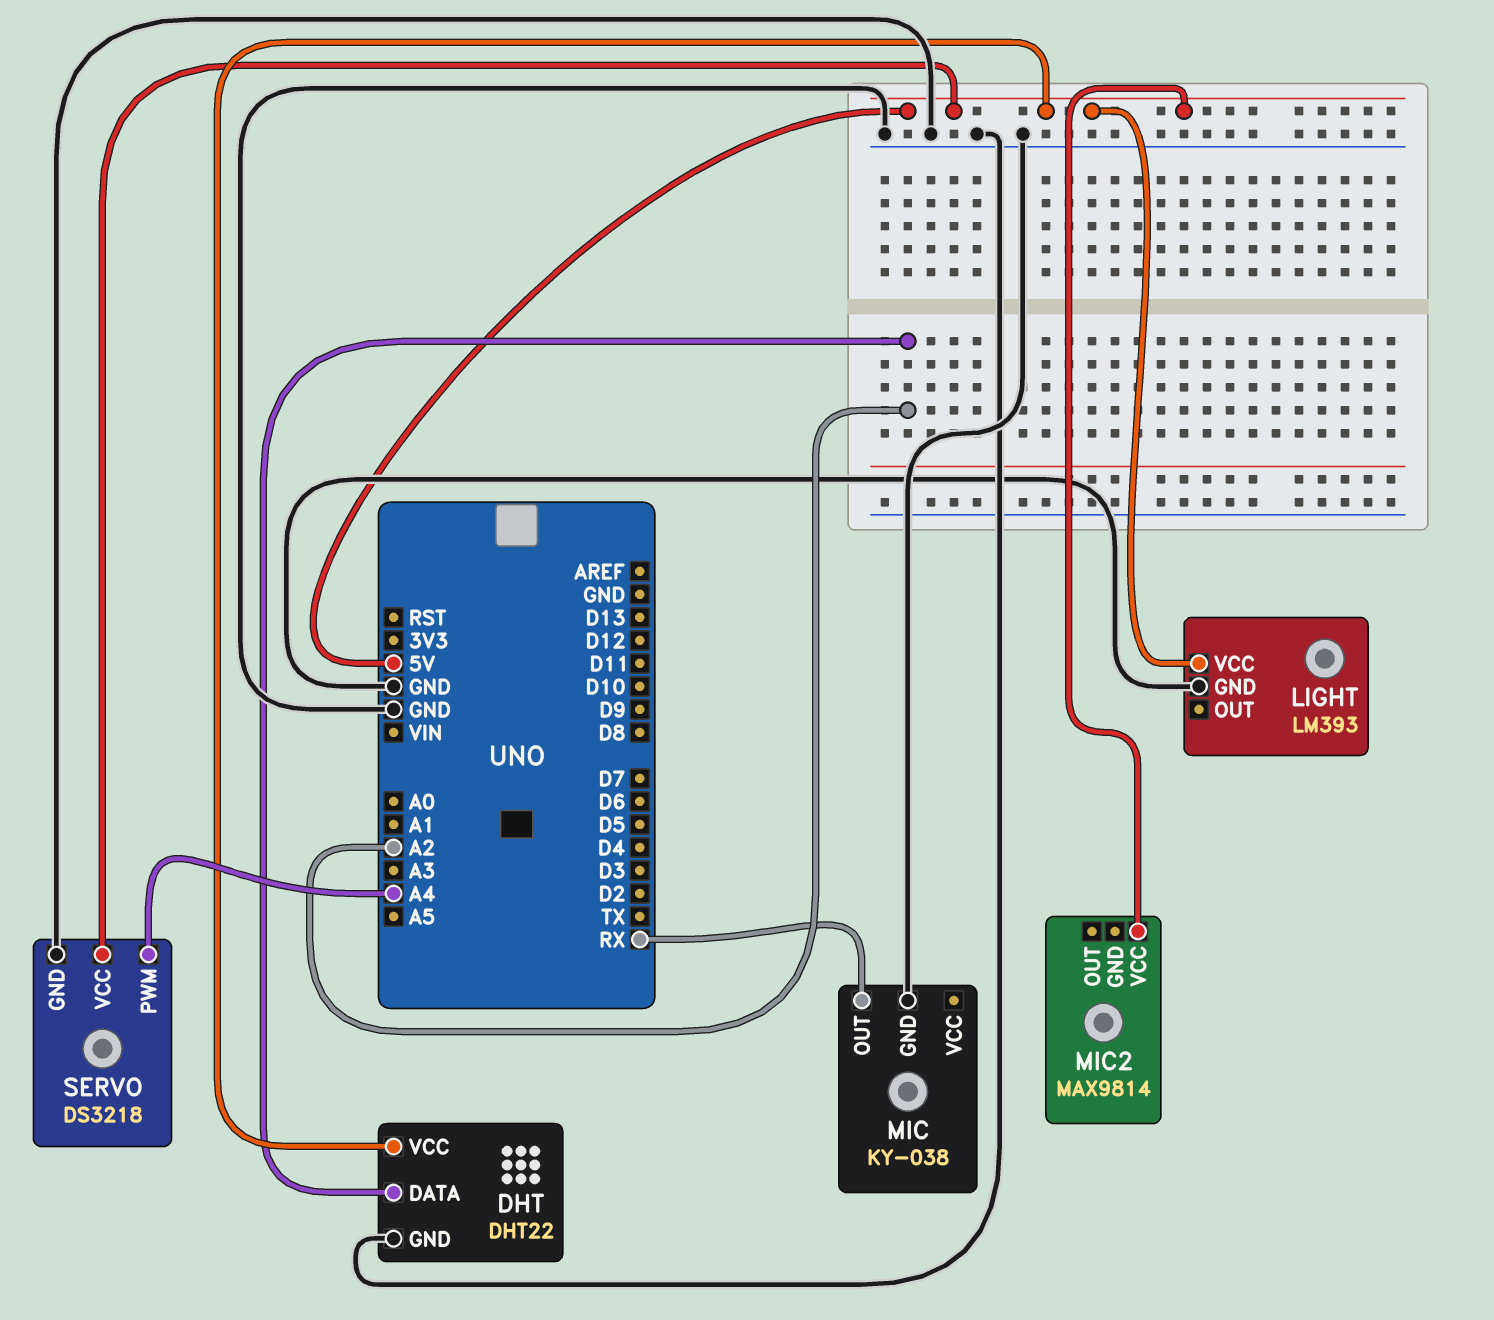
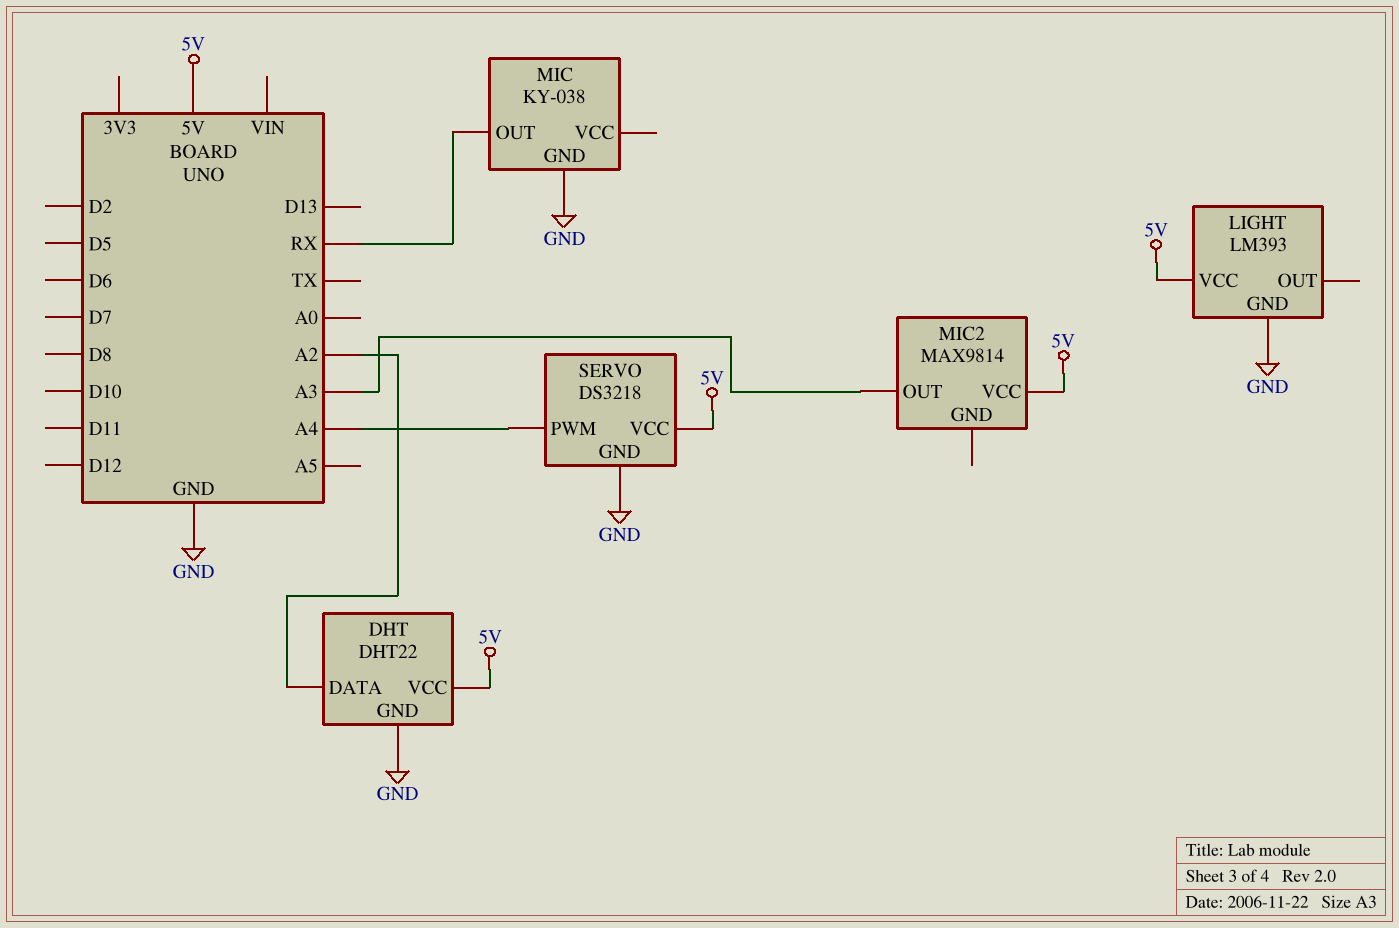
MIC2 pin OUT: none -> A3

